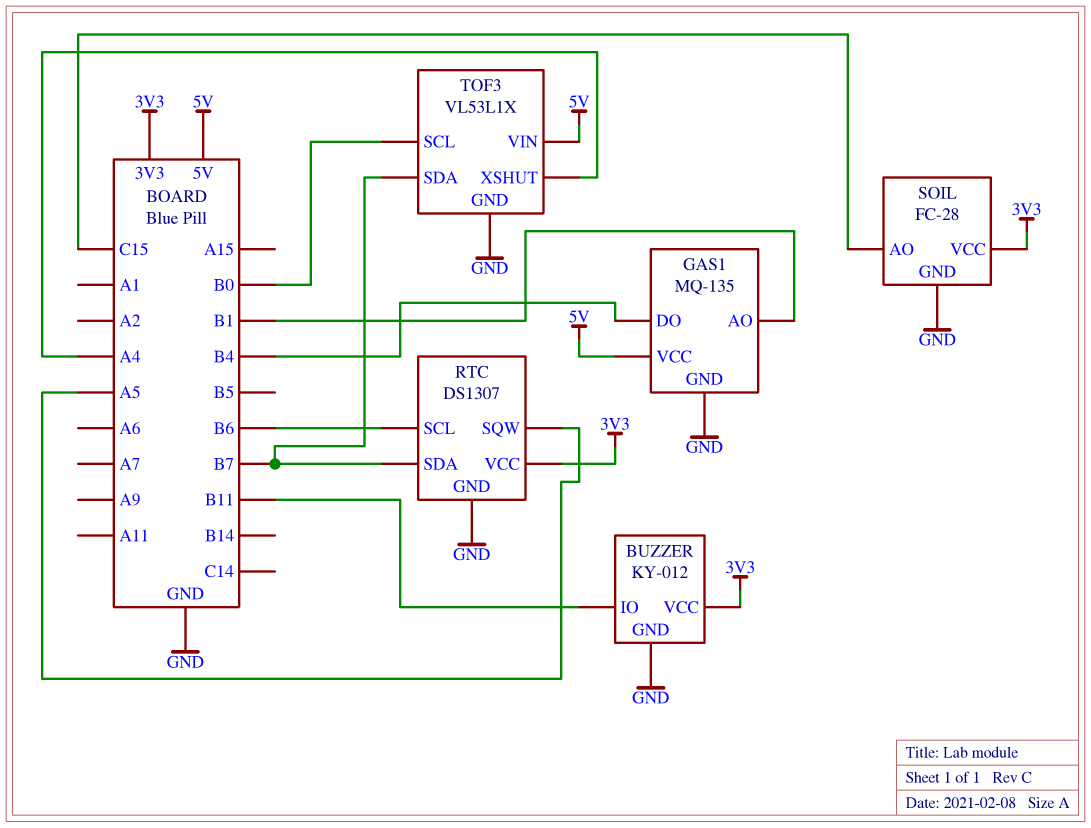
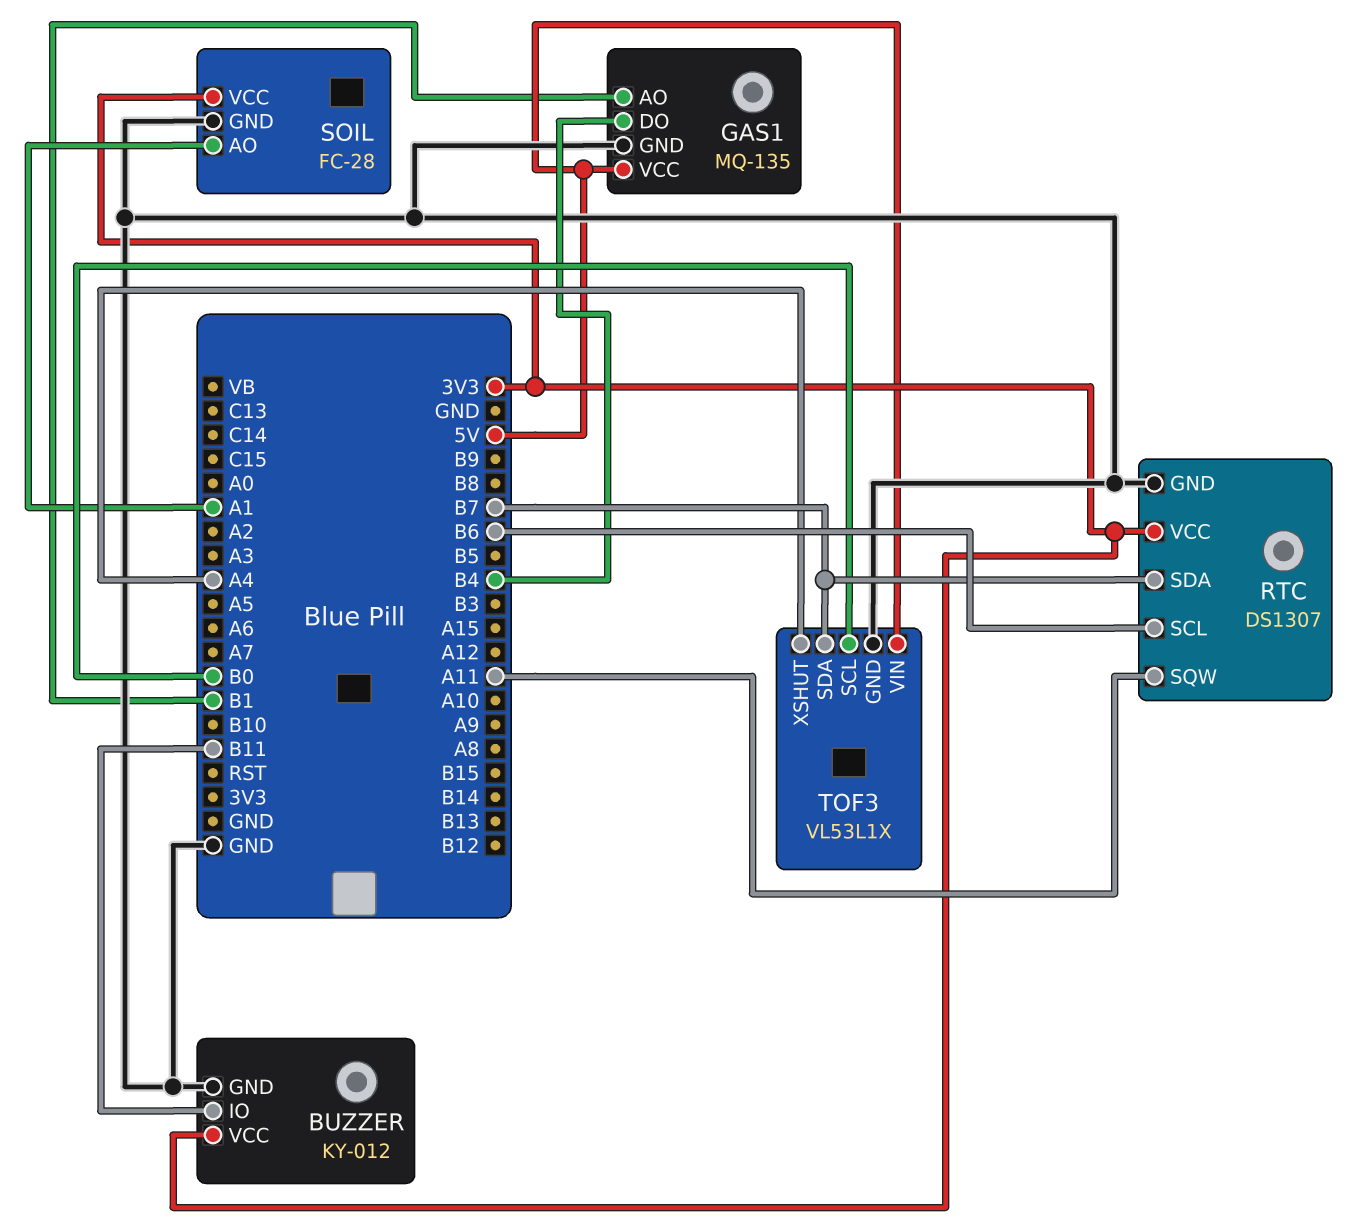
RTC pin SQW: A5 -> A11
SOIL pin AO: C15 -> A1

